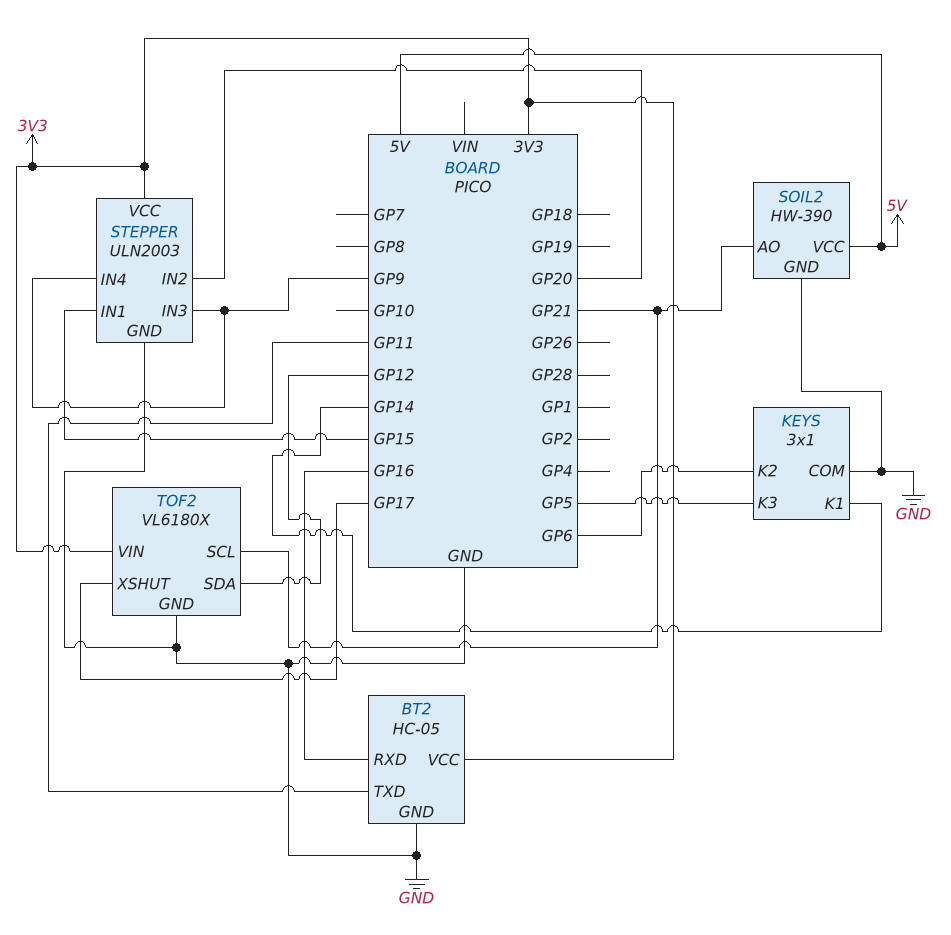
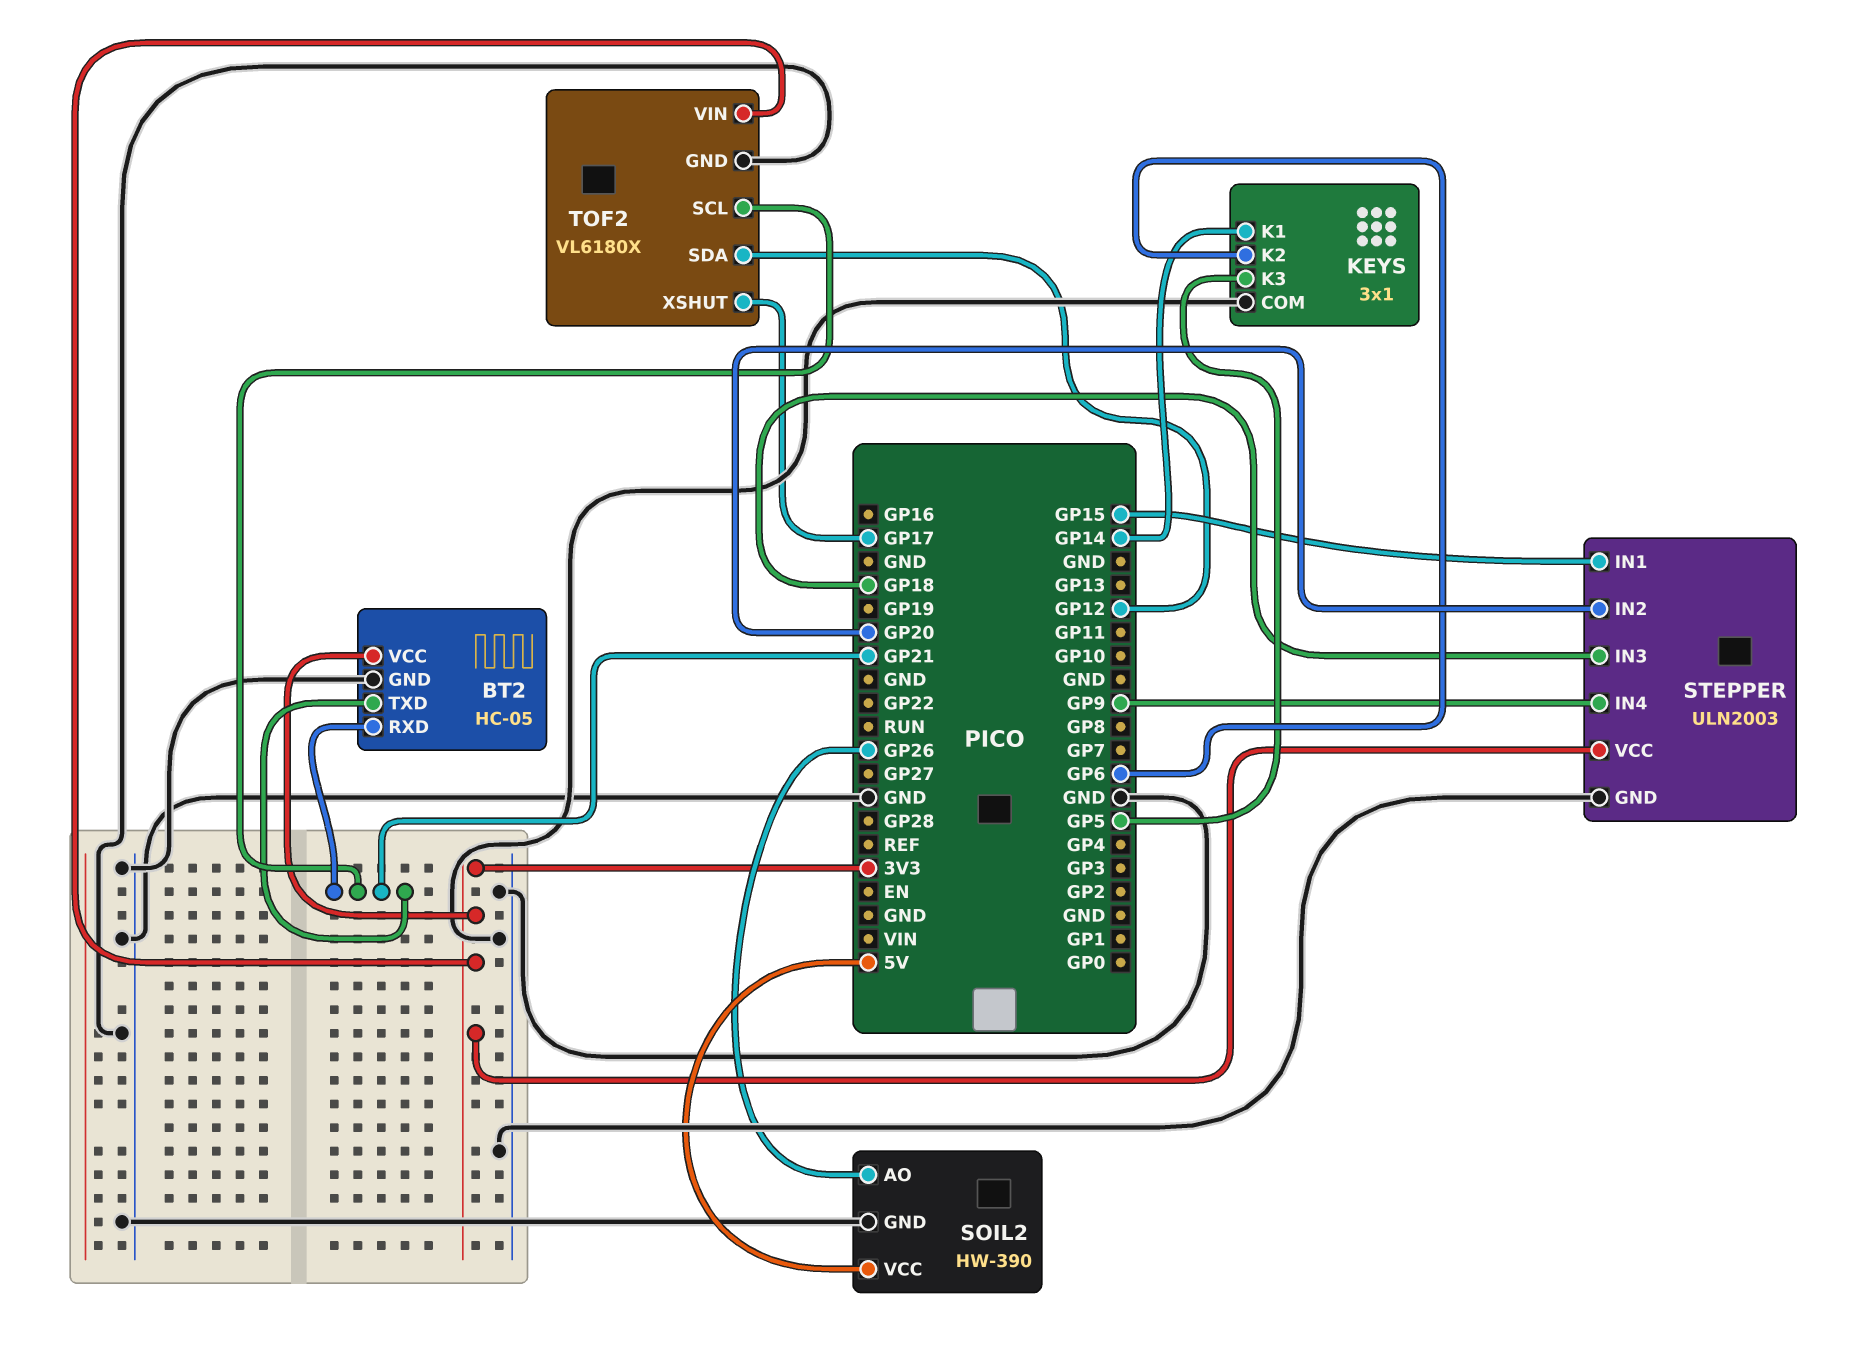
BT2 pin RXD: GP16 -> GP21
BT2 pin TXD: GP11 -> GP21
SOIL2 pin AO: GP21 -> GP26
STEPPER pin IN3: GP9 -> GP18

